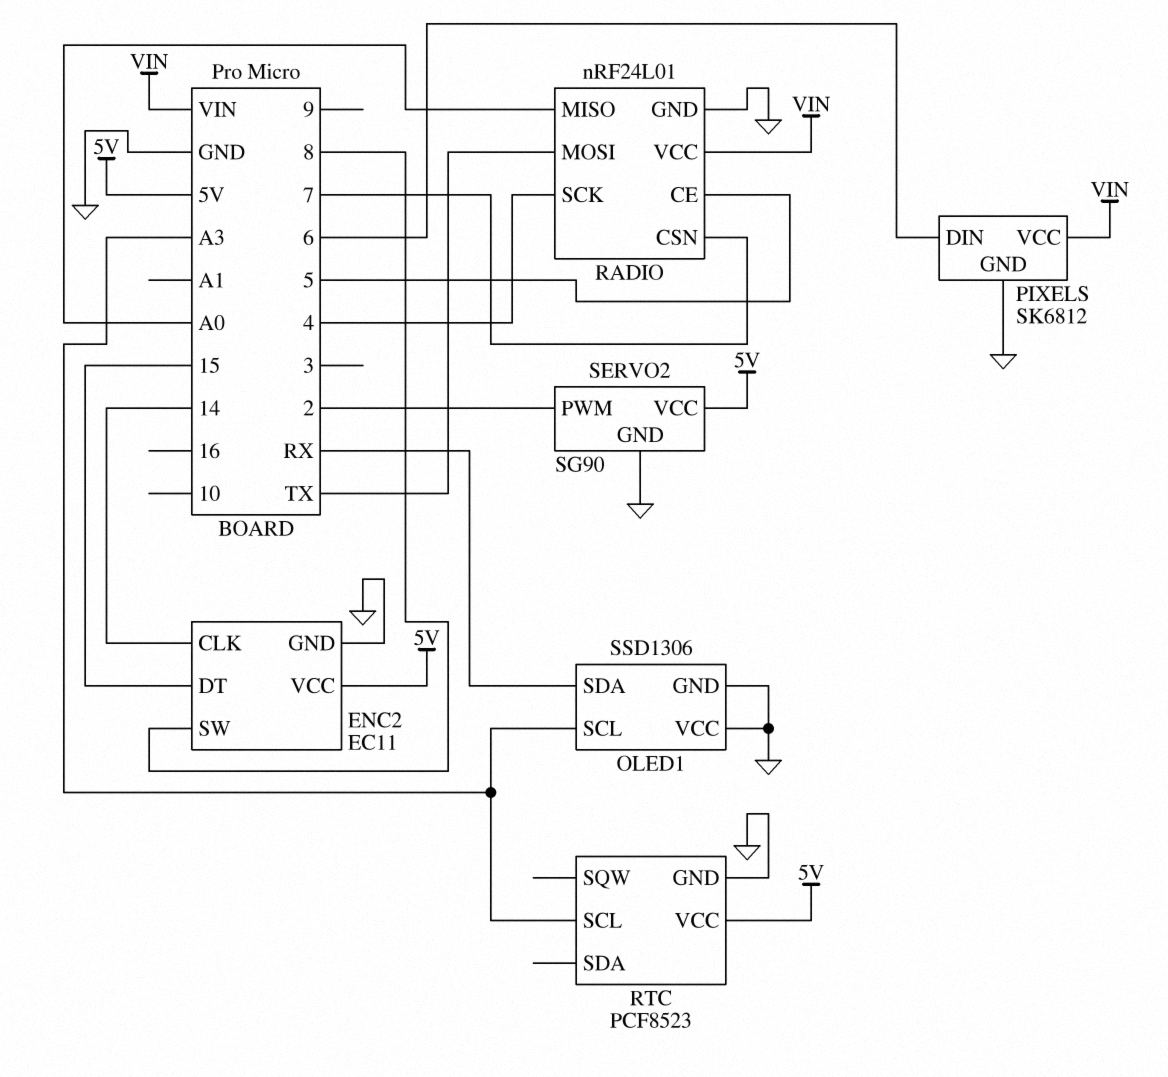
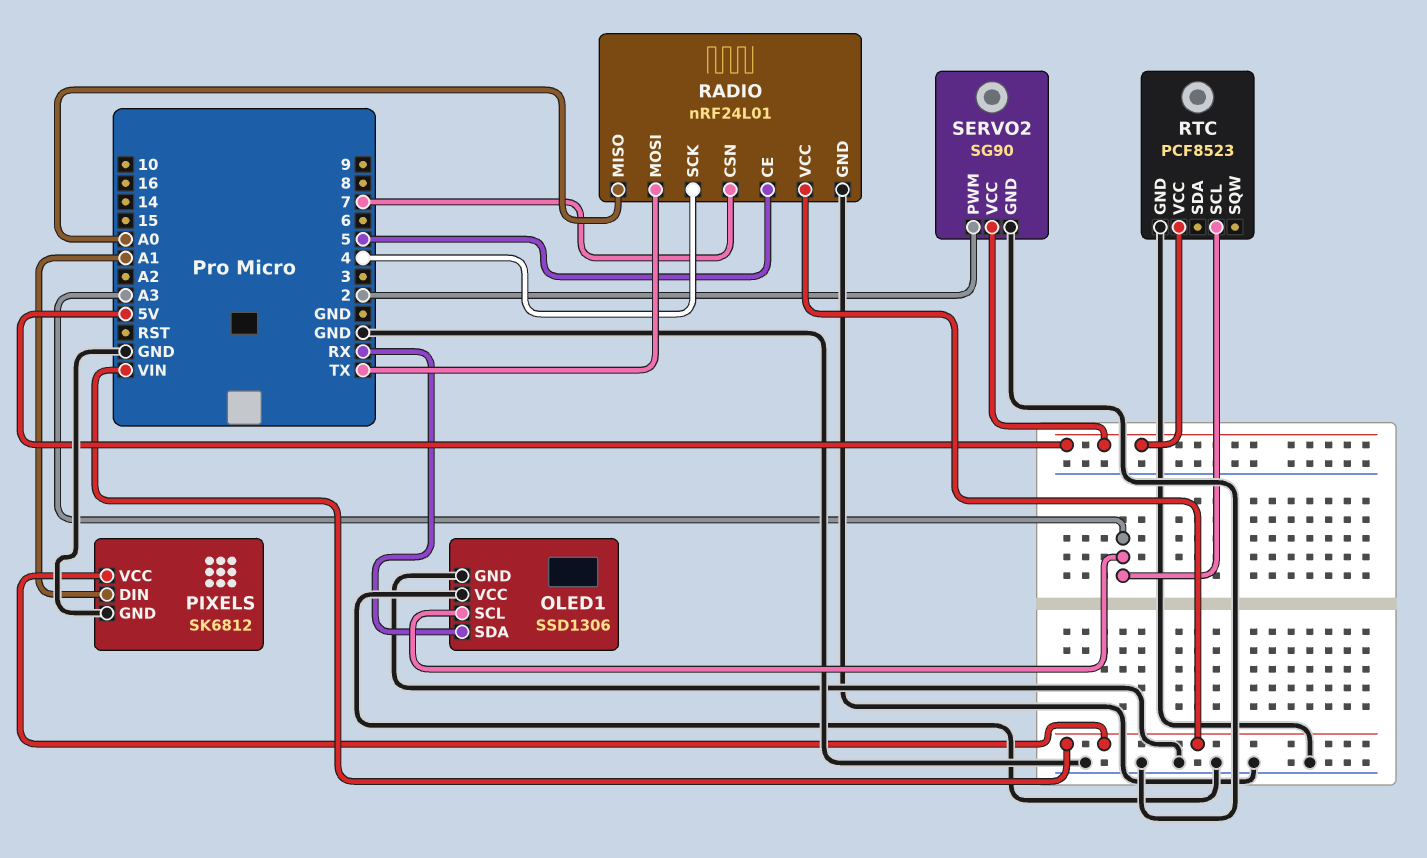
ENC2: EC11 -> none
ENC2 pin CLK: 14 -> none
ENC2 pin DT: 15 -> none
ENC2 pin GND: GND -> none
ENC2 pin SW: 8 -> none
ENC2 pin VCC: 5V -> none
PIXELS pin DIN: 6 -> A1

